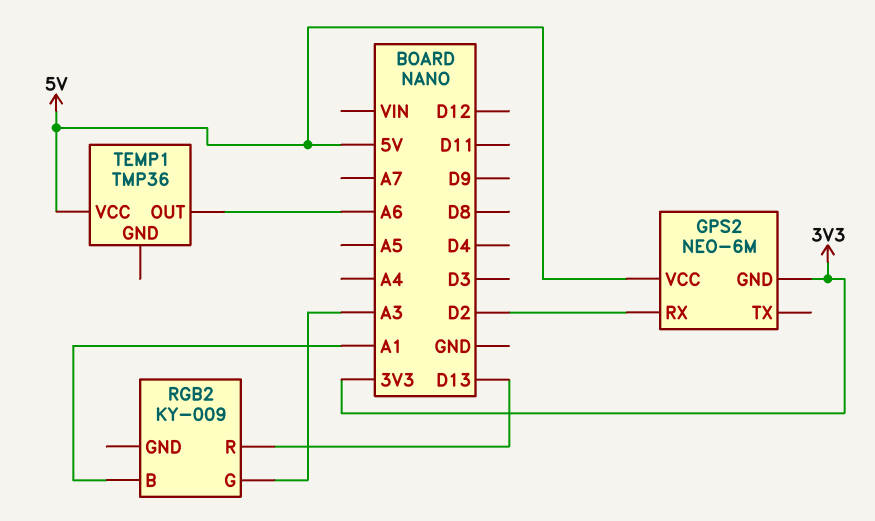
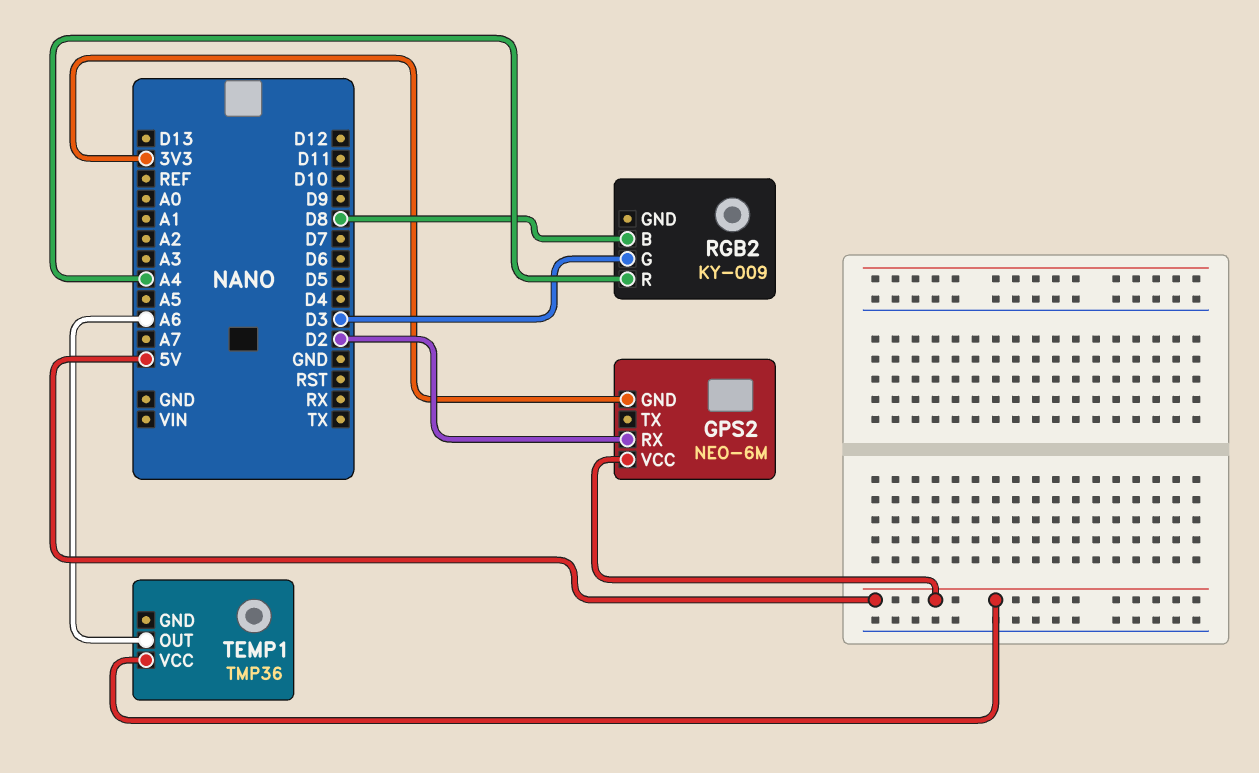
RGB2 pin B: A1 -> D8
RGB2 pin G: A3 -> D3
RGB2 pin R: D13 -> A4

